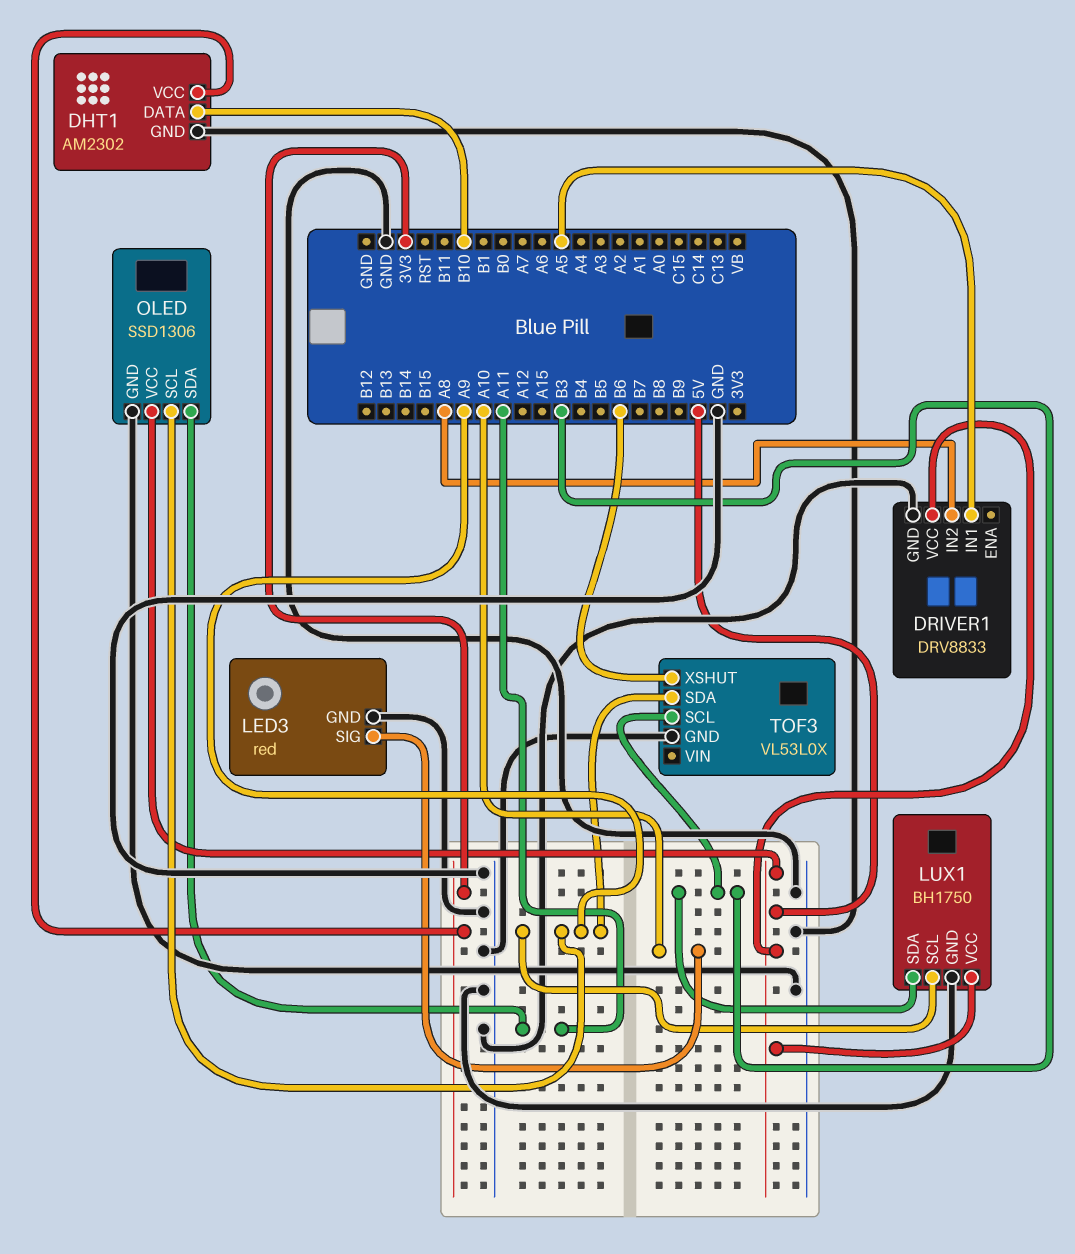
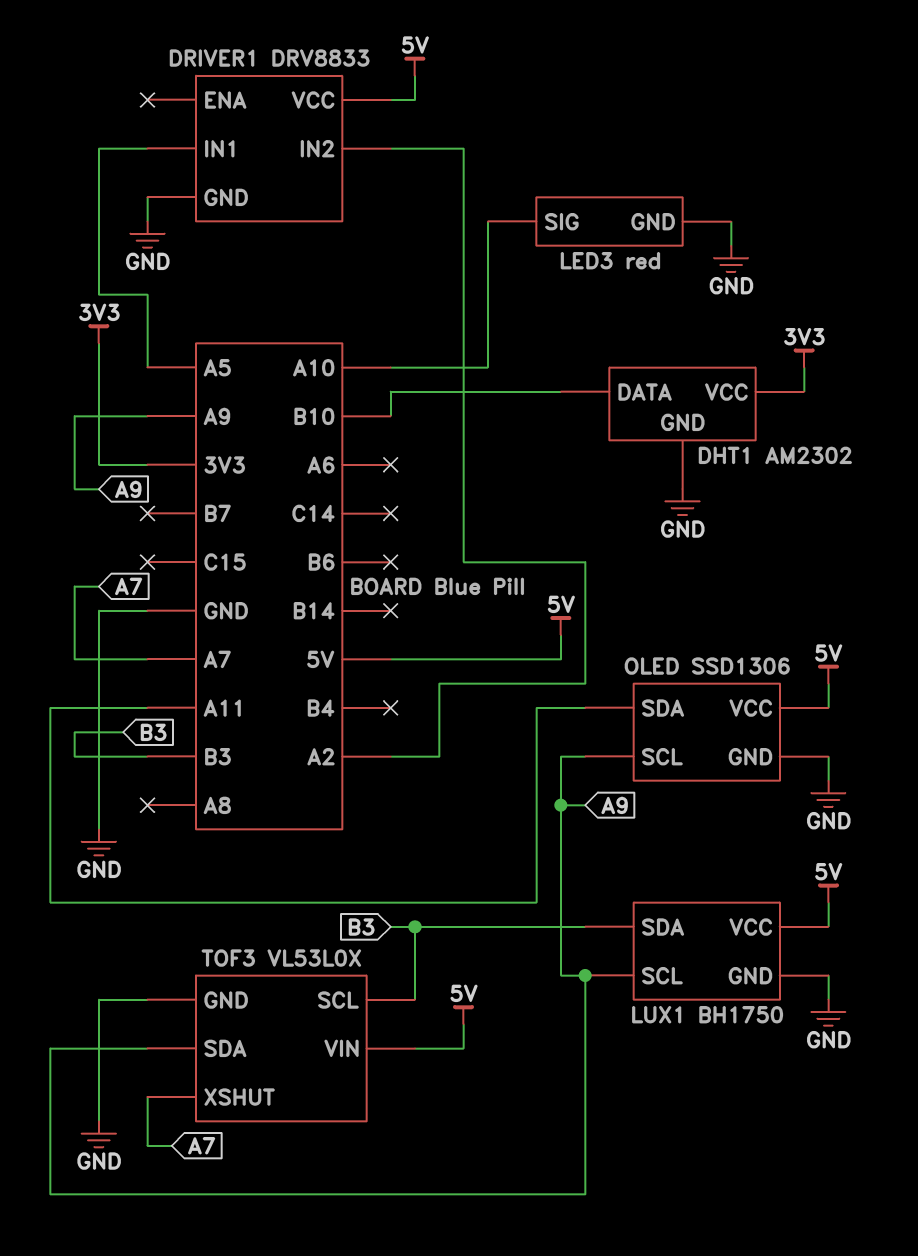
DRIVER1 pin IN2: A8 -> A2
TOF3 pin VIN: none -> 5V
TOF3 pin XSHUT: B6 -> A7

